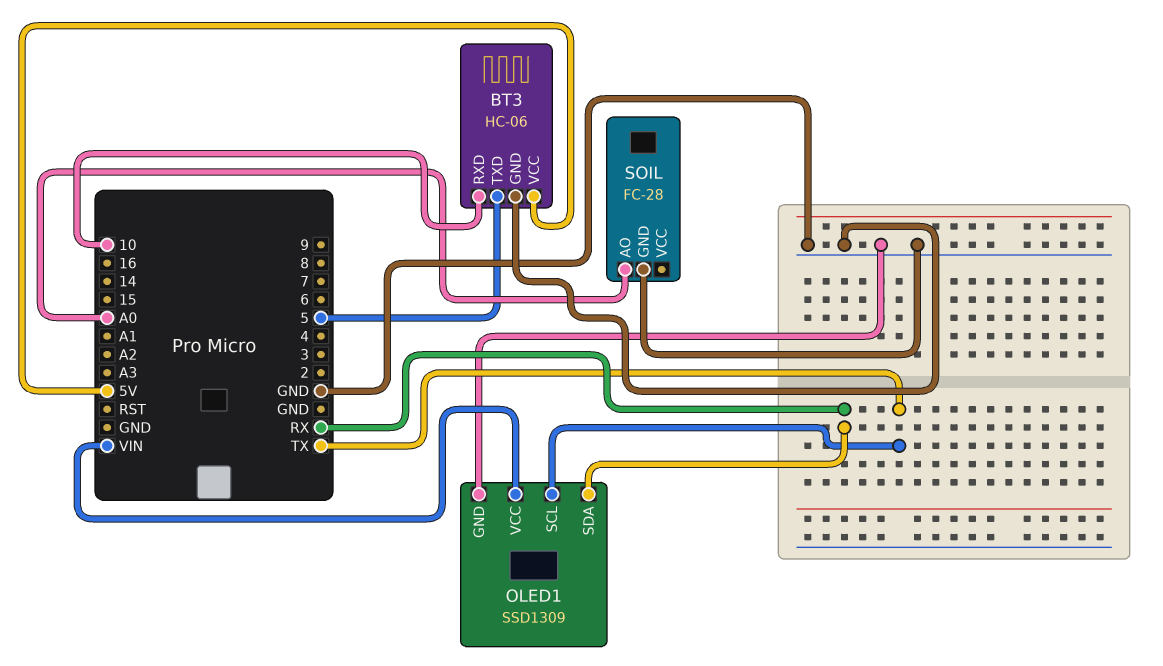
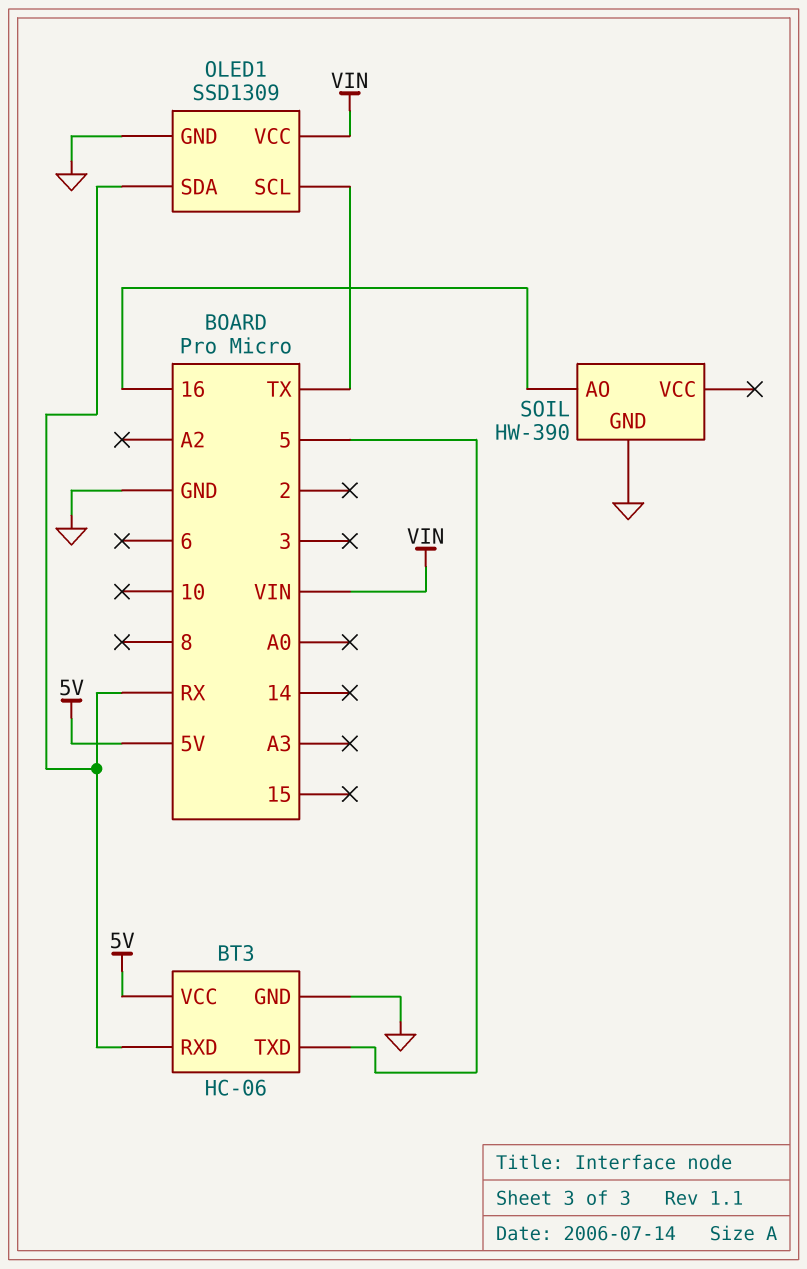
BT3 pin RXD: 10 -> RX
SOIL: FC-28 -> HW-390
SOIL pin AO: A0 -> 16

